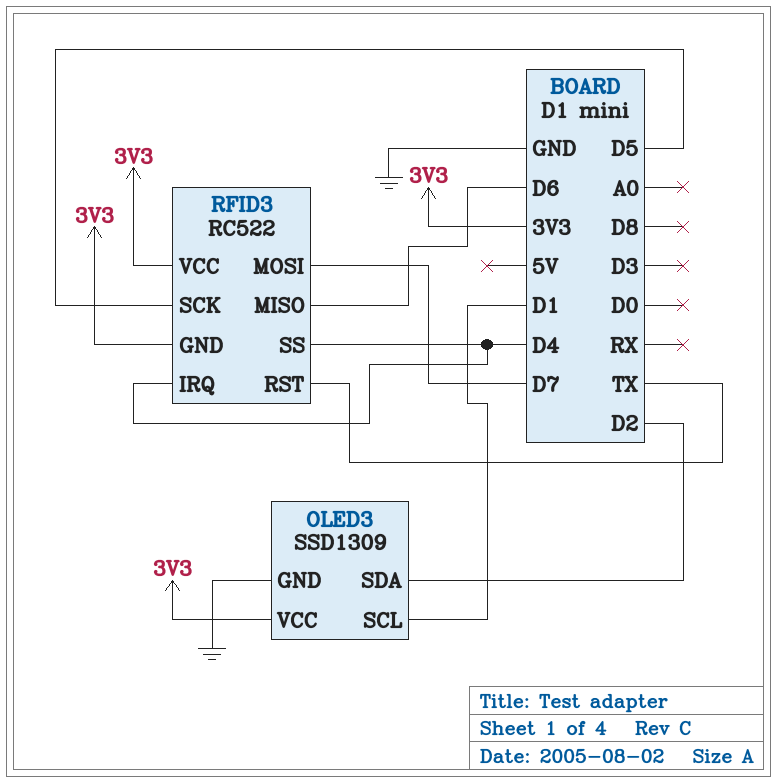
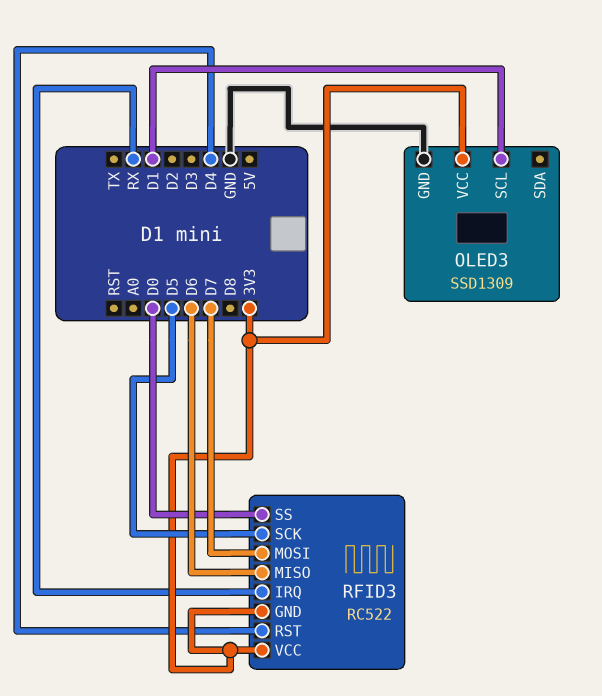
OLED3 pin SDA: D2 -> none
RFID3 pin IRQ: D4 -> RX
RFID3 pin RST: TX -> D4
RFID3 pin SS: D4 -> D0

